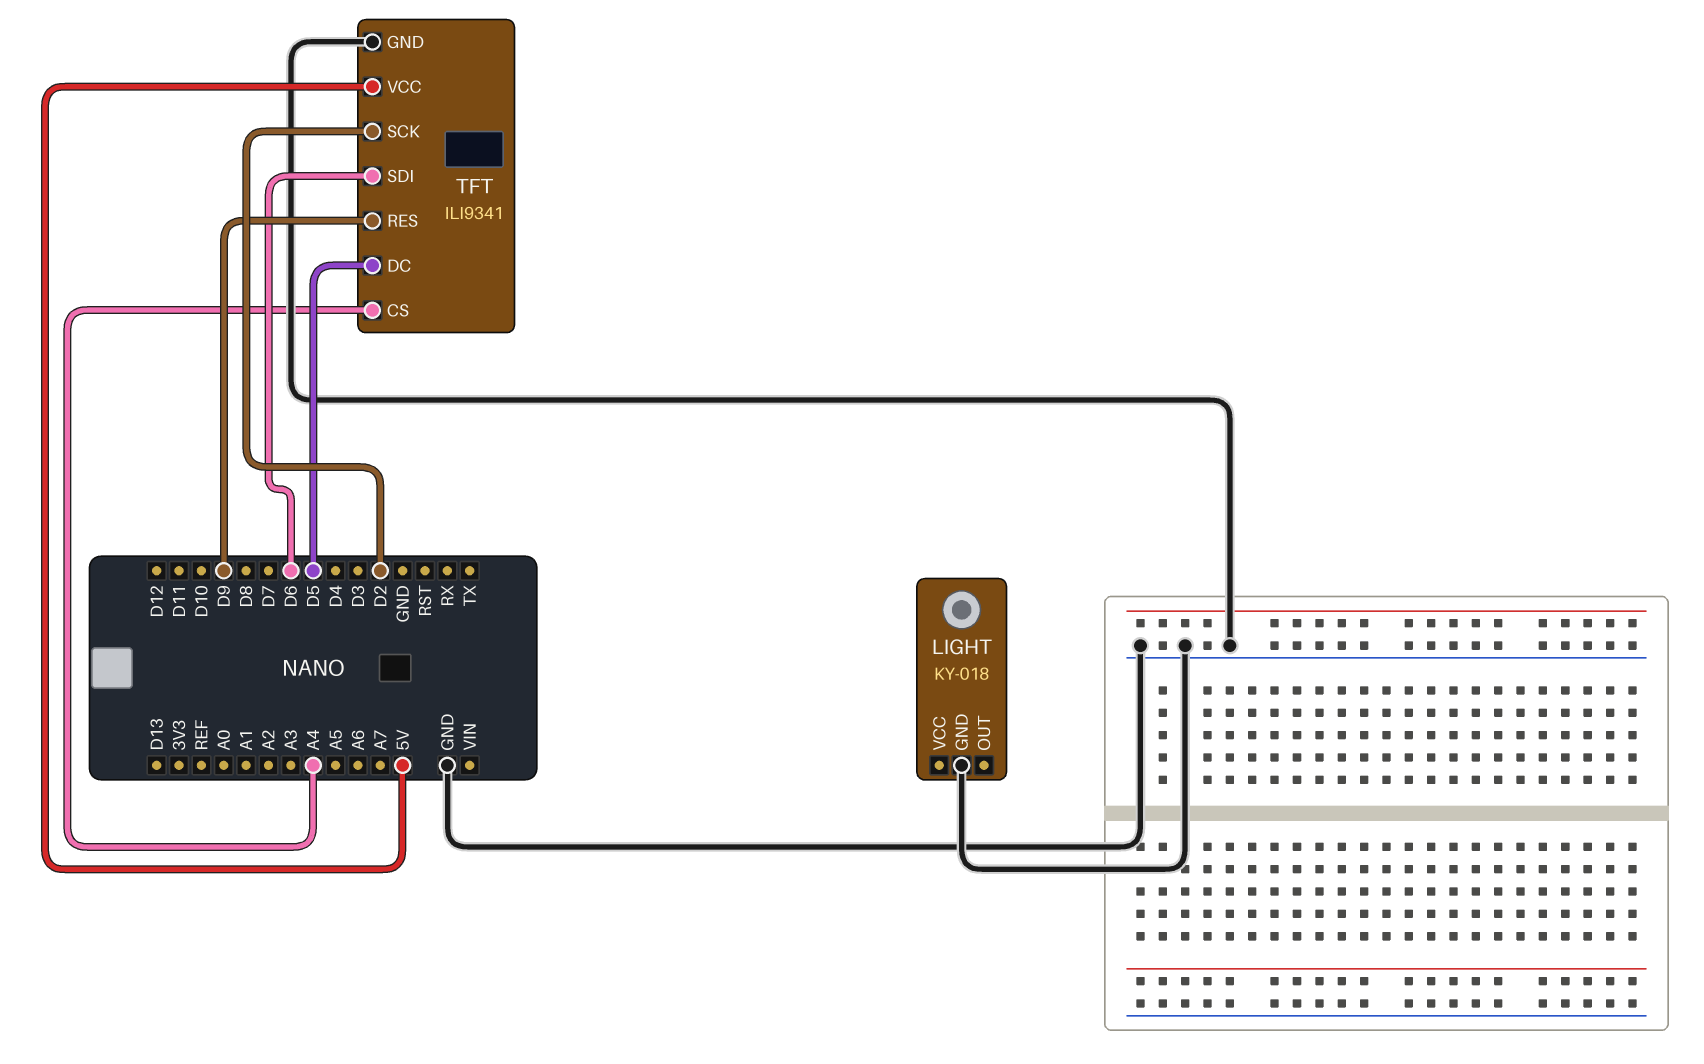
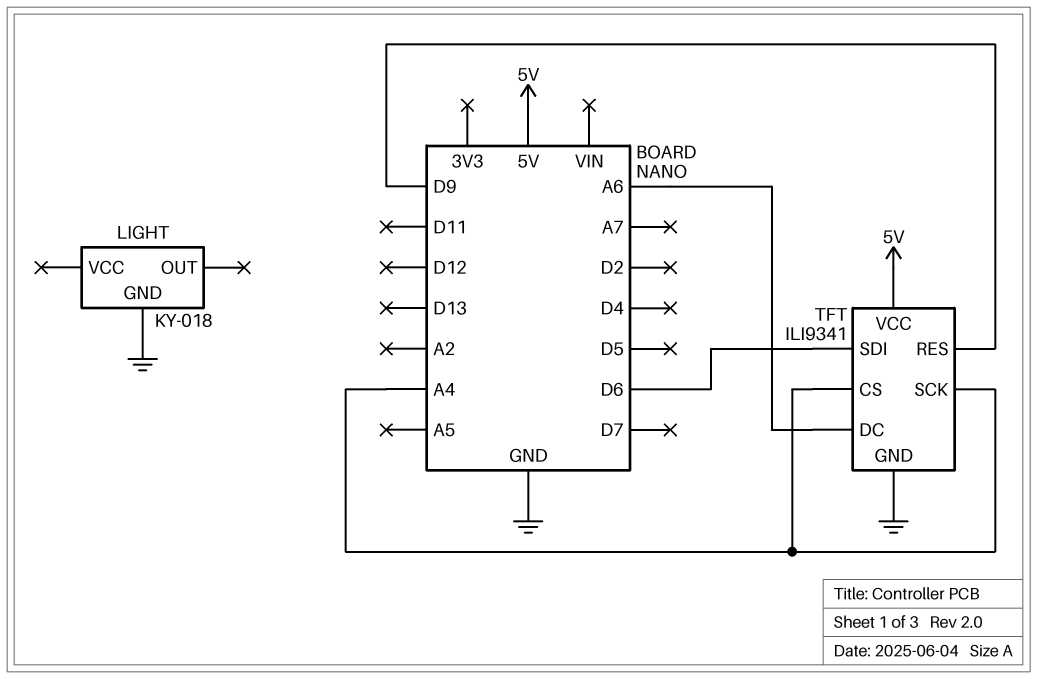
TFT pin DC: D5 -> A6
TFT pin SCK: D2 -> A4

